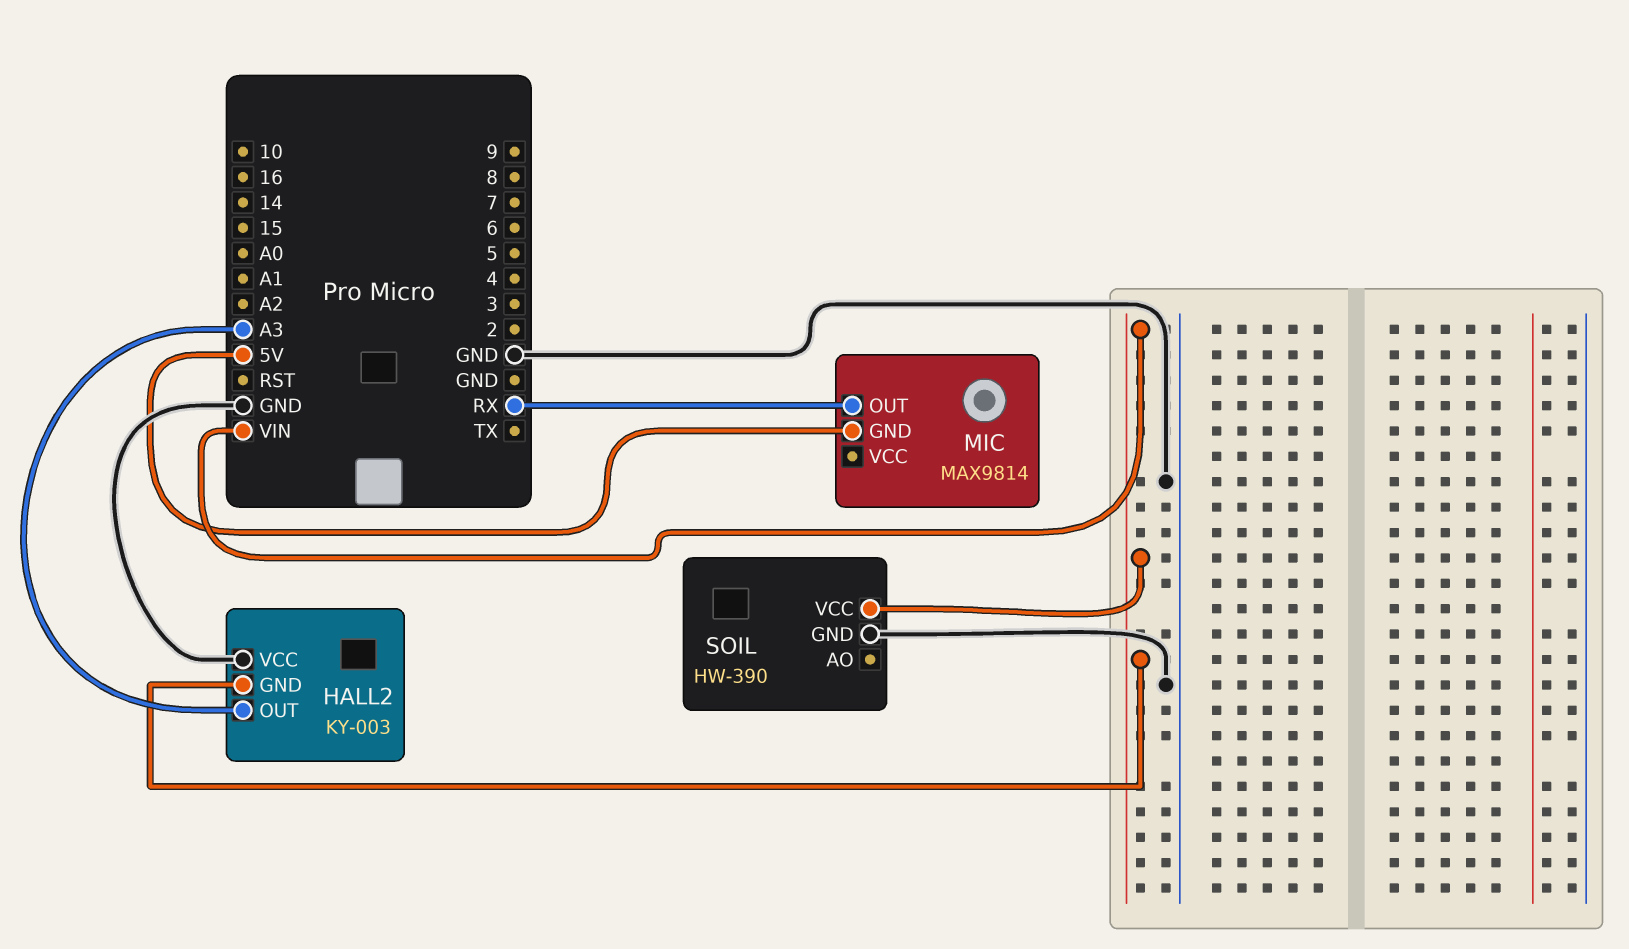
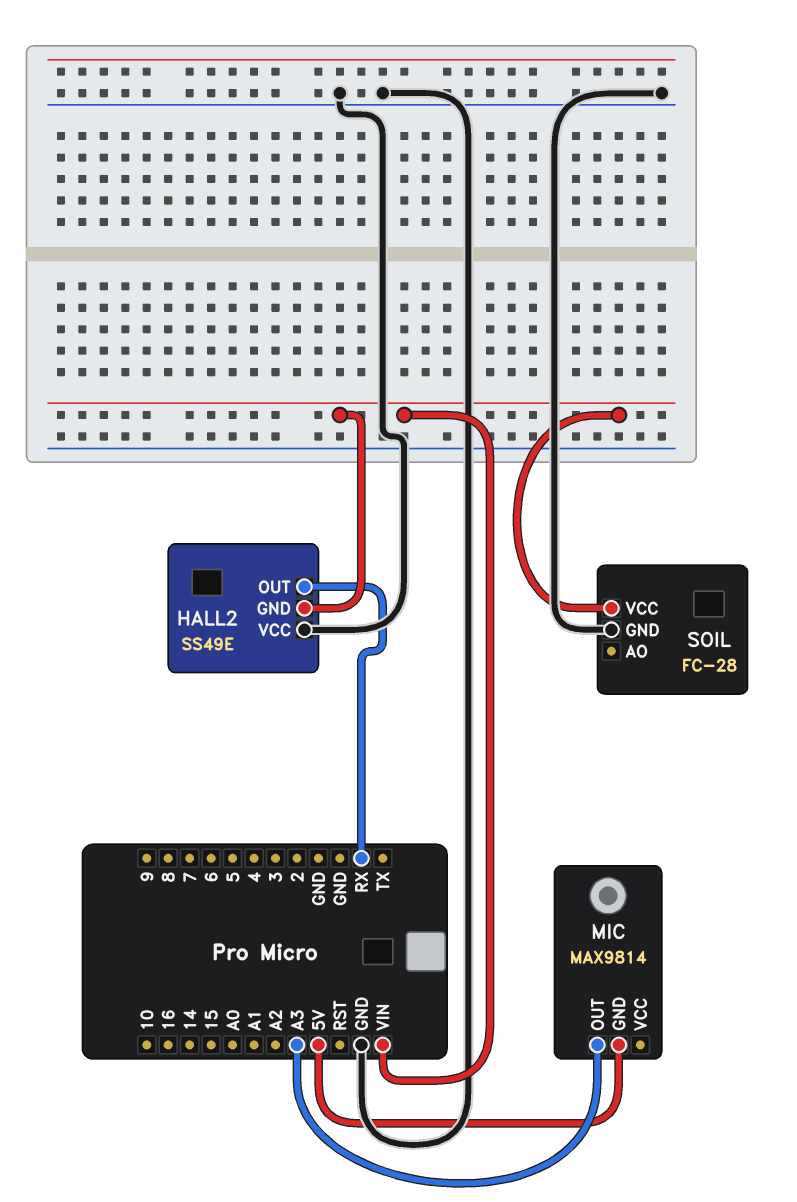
HALL2: KY-003 -> SS49E
HALL2 pin OUT: A3 -> RX
MIC pin OUT: RX -> A3
SOIL: HW-390 -> FC-28

